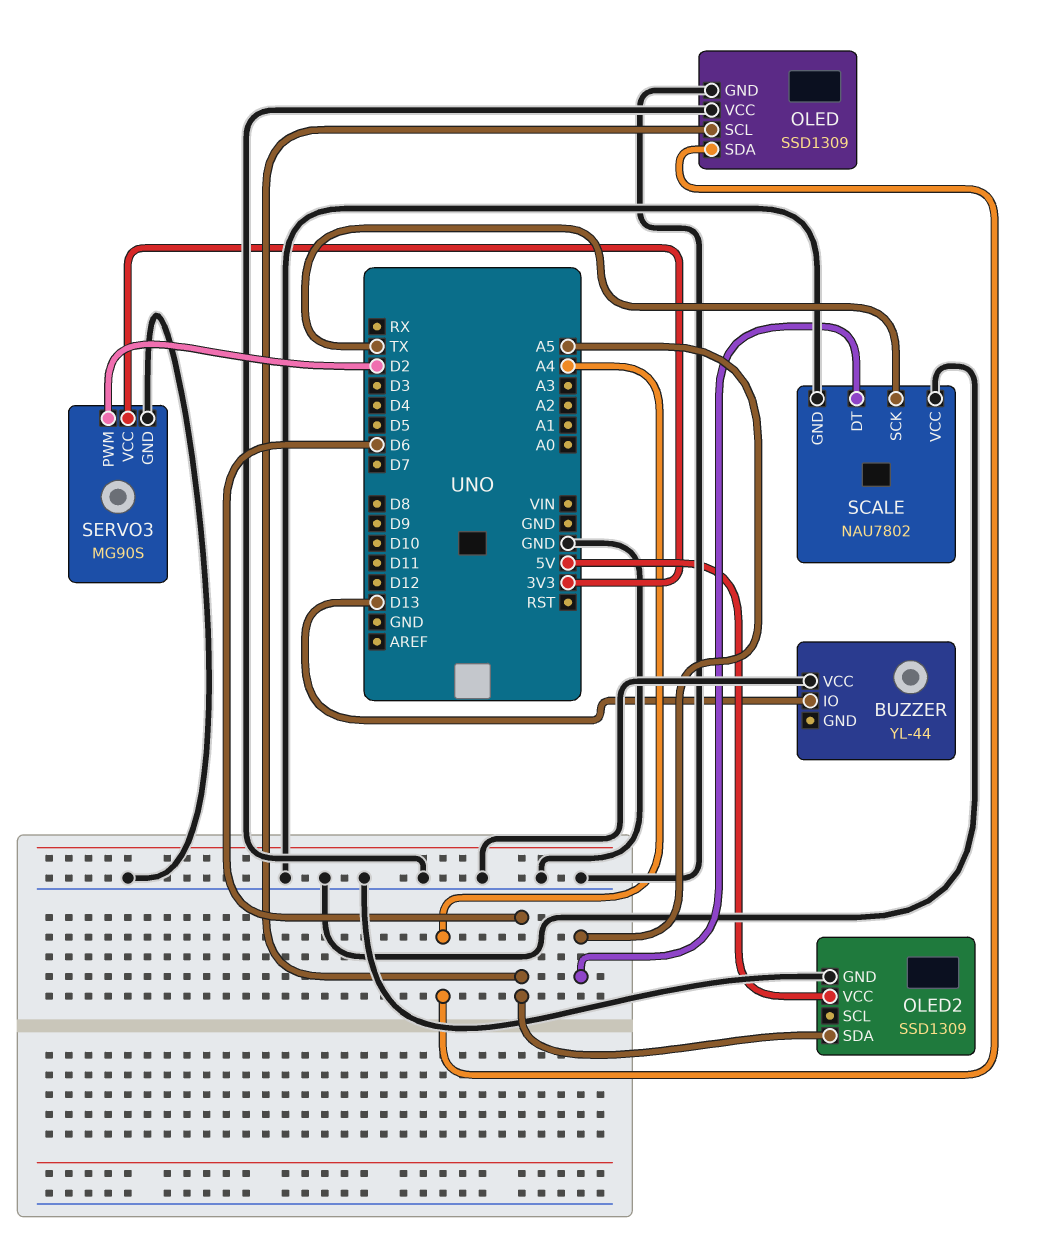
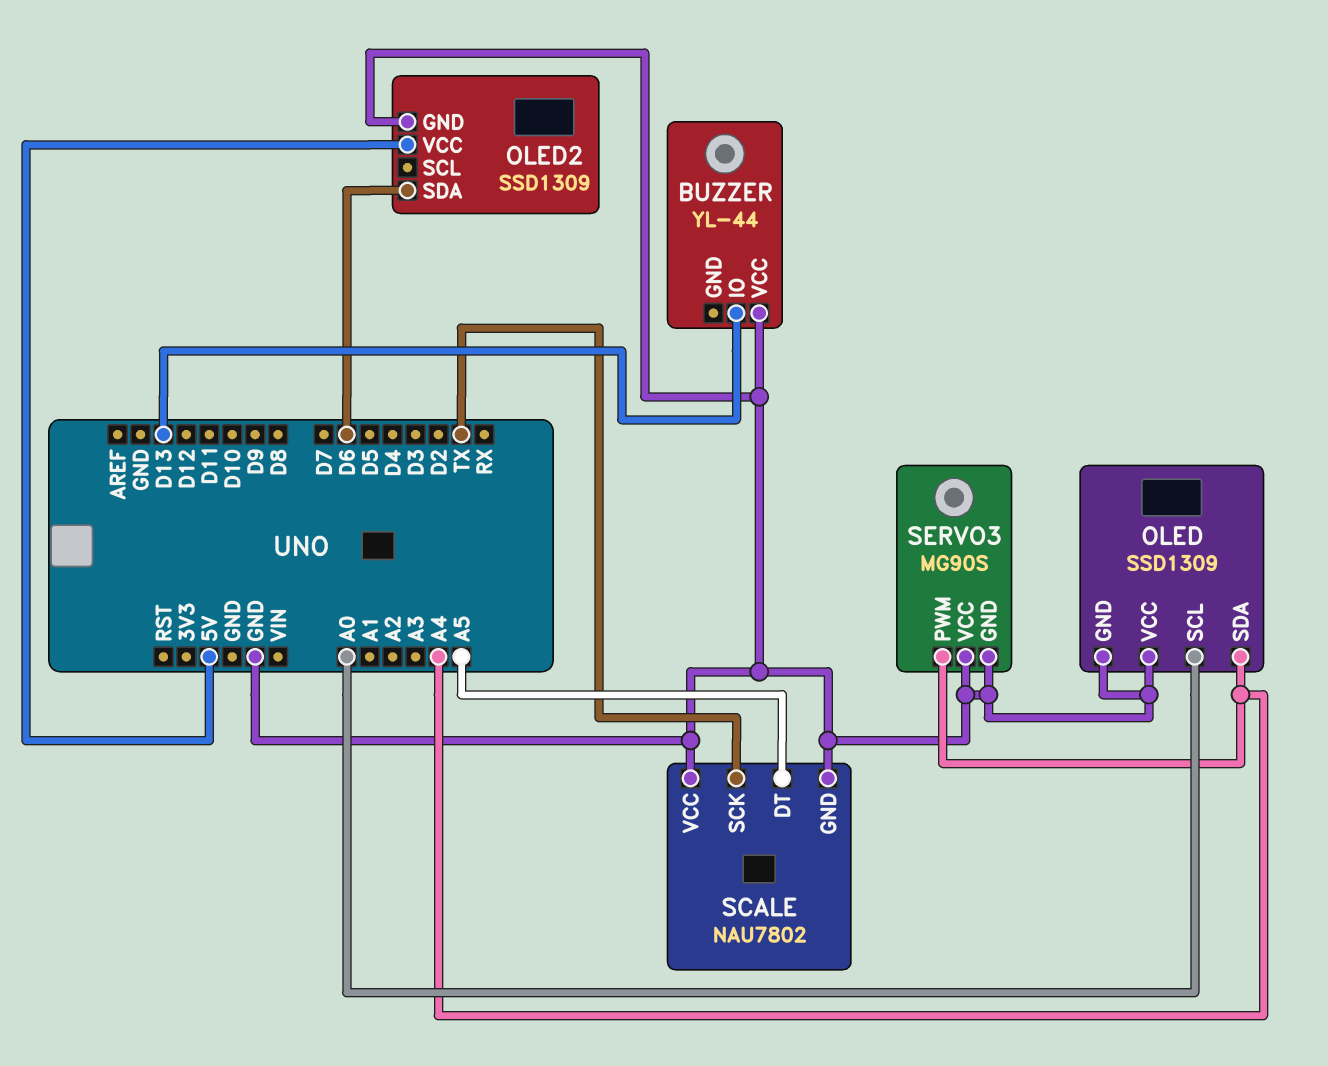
OLED pin SCL: D6 -> A0
SERVO3 pin PWM: D2 -> A4
SERVO3 pin VCC: 3V3 -> GND

